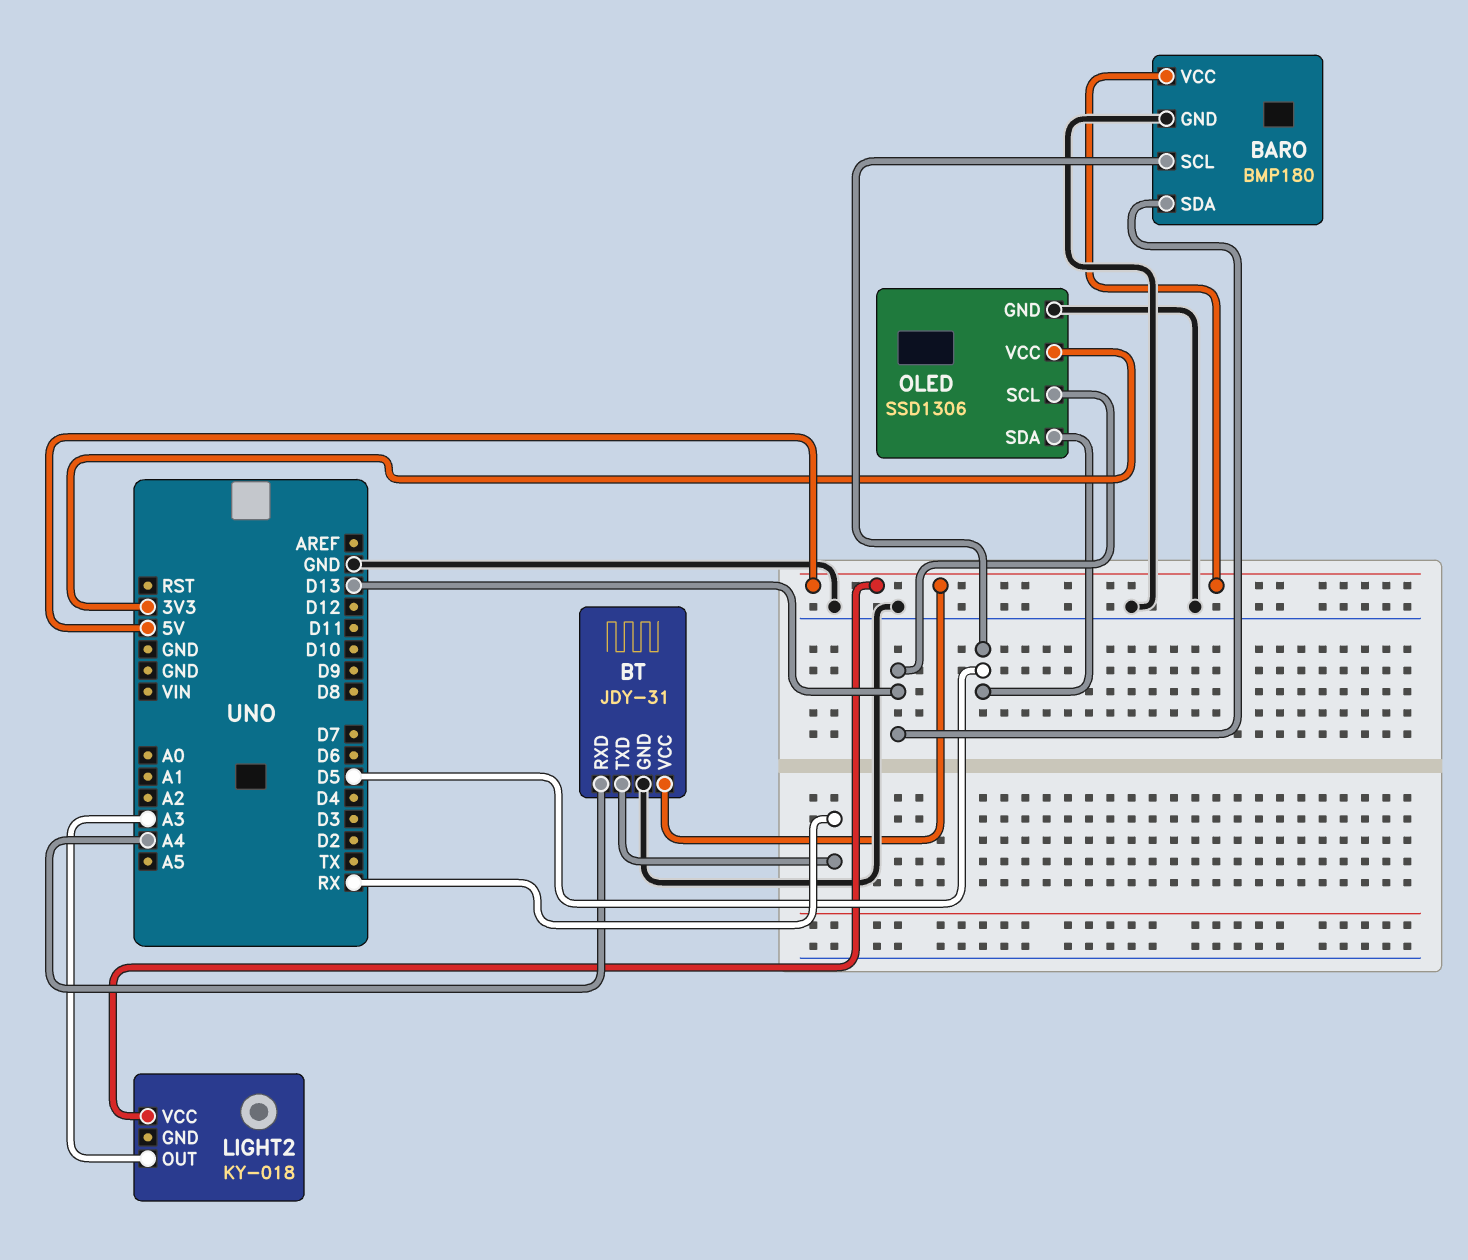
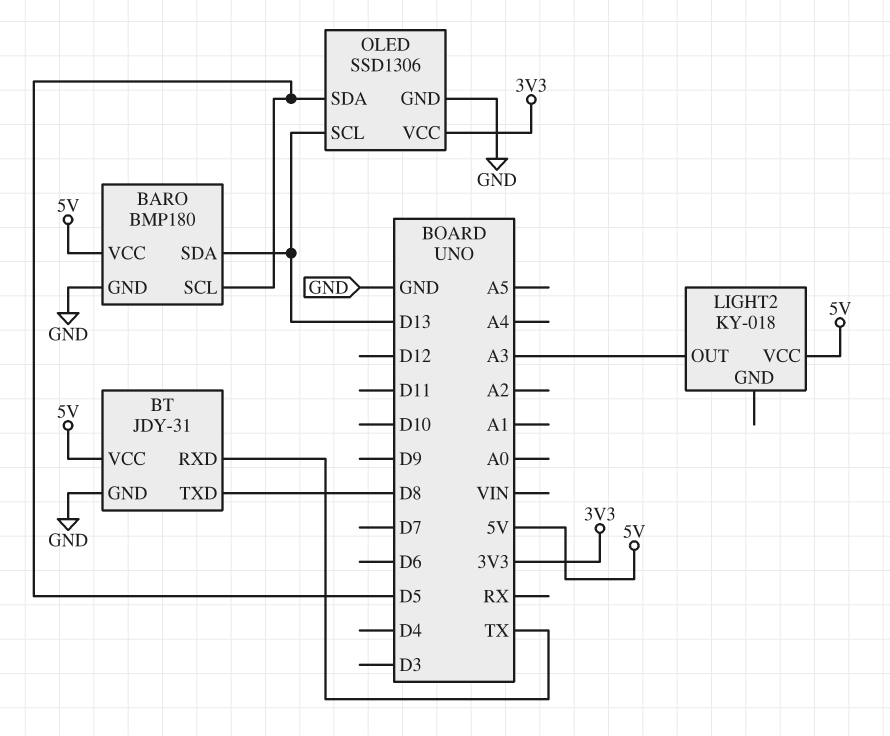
BT pin RXD: A4 -> TX
BT pin TXD: RX -> D8

